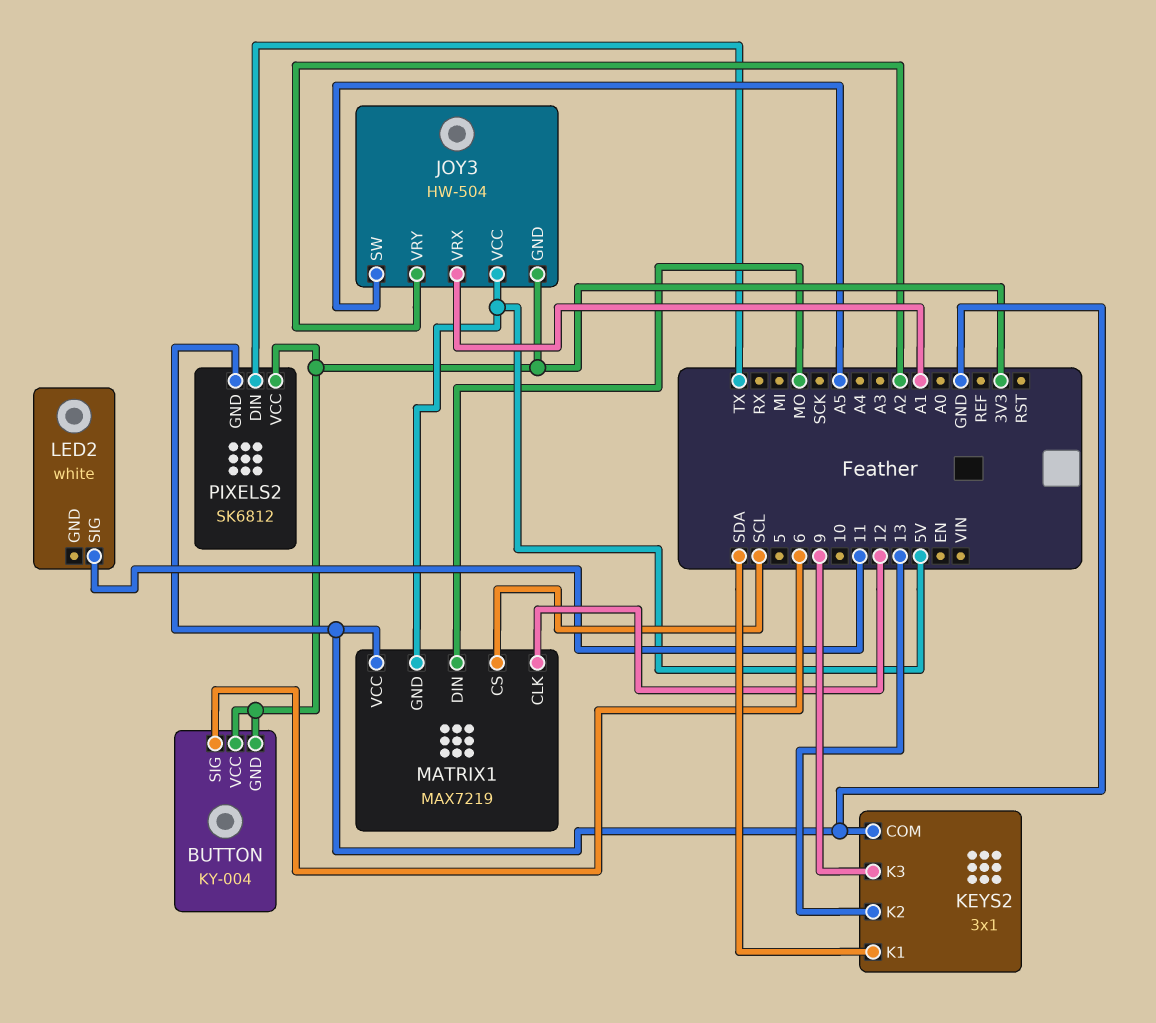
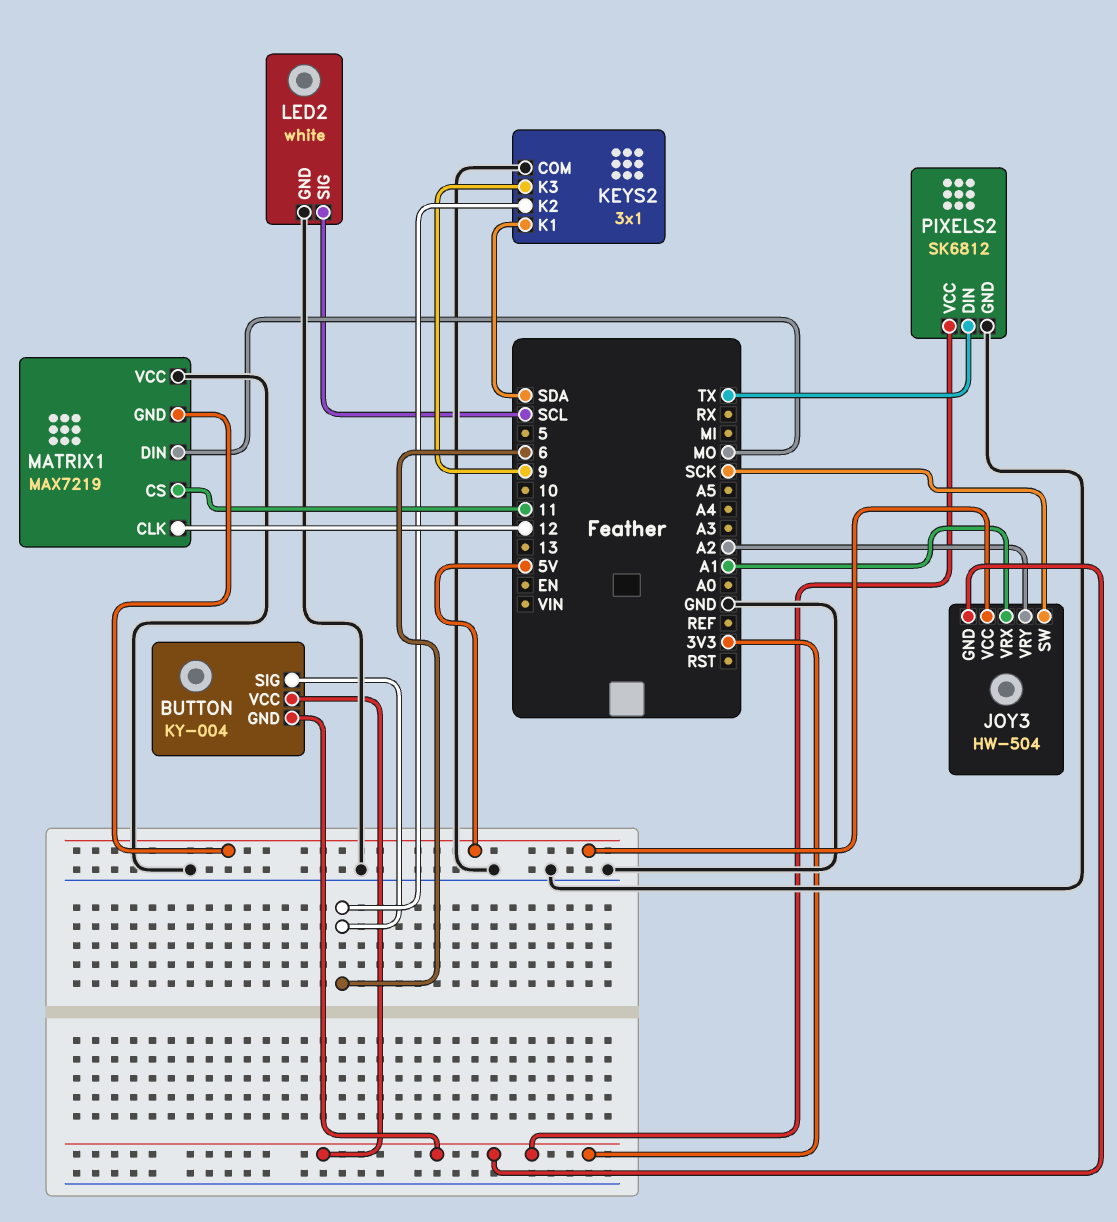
JOY3 pin SW: A5 -> SCK
KEYS2 pin K2: 13 -> 6
LED2 pin GND: none -> GND
LED2 pin SIG: 11 -> SCL
MATRIX1 pin CS: SCL -> 11

